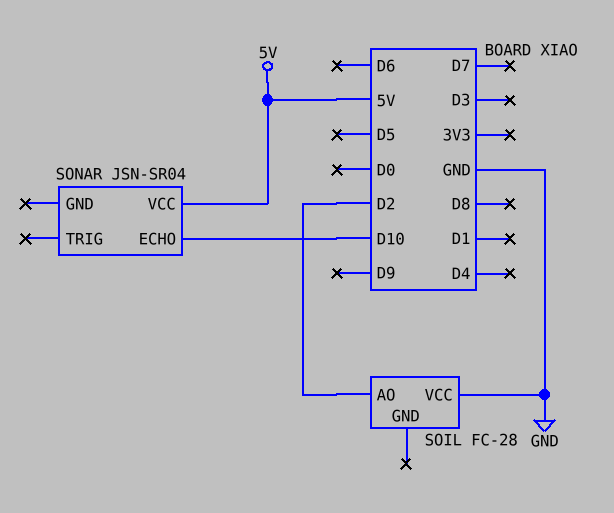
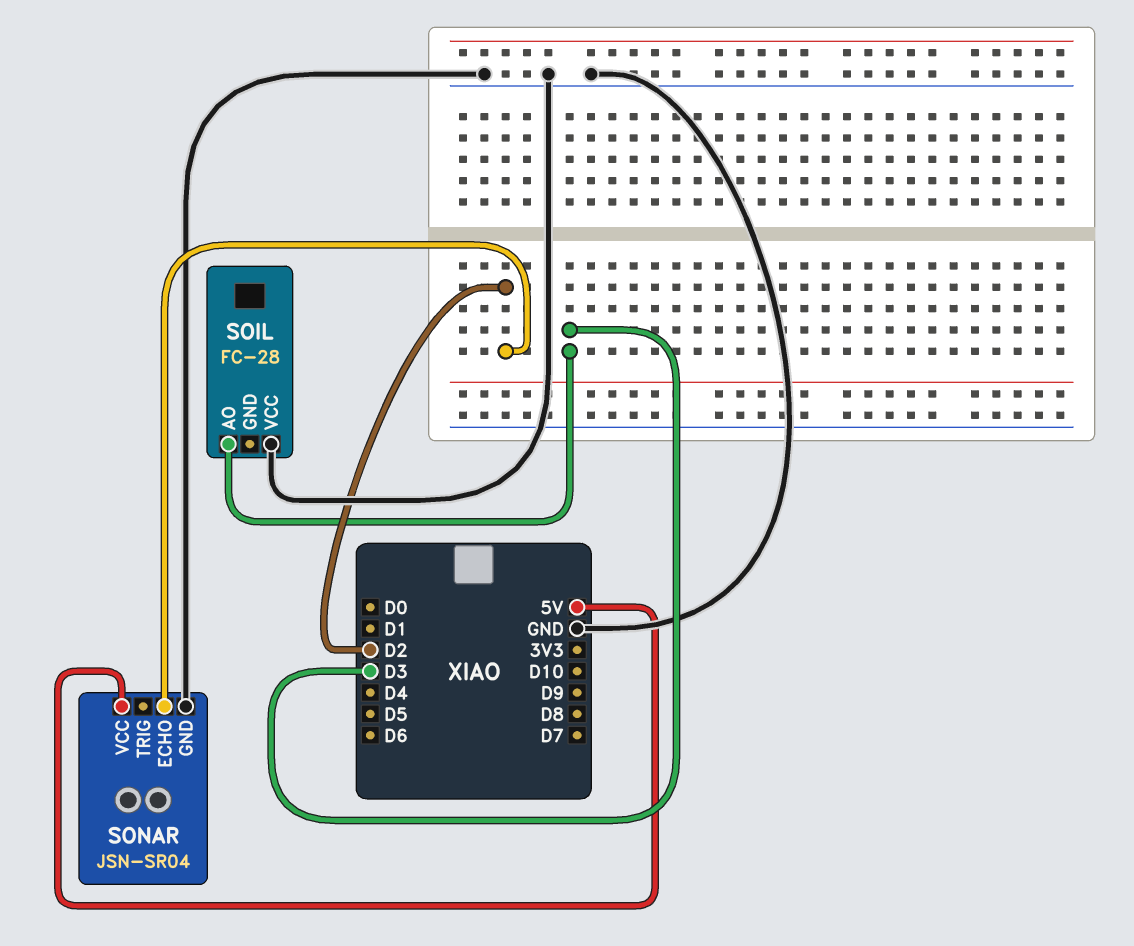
SOIL pin AO: D2 -> D3
SONAR pin ECHO: D10 -> D2
SONAR pin GND: none -> GND

